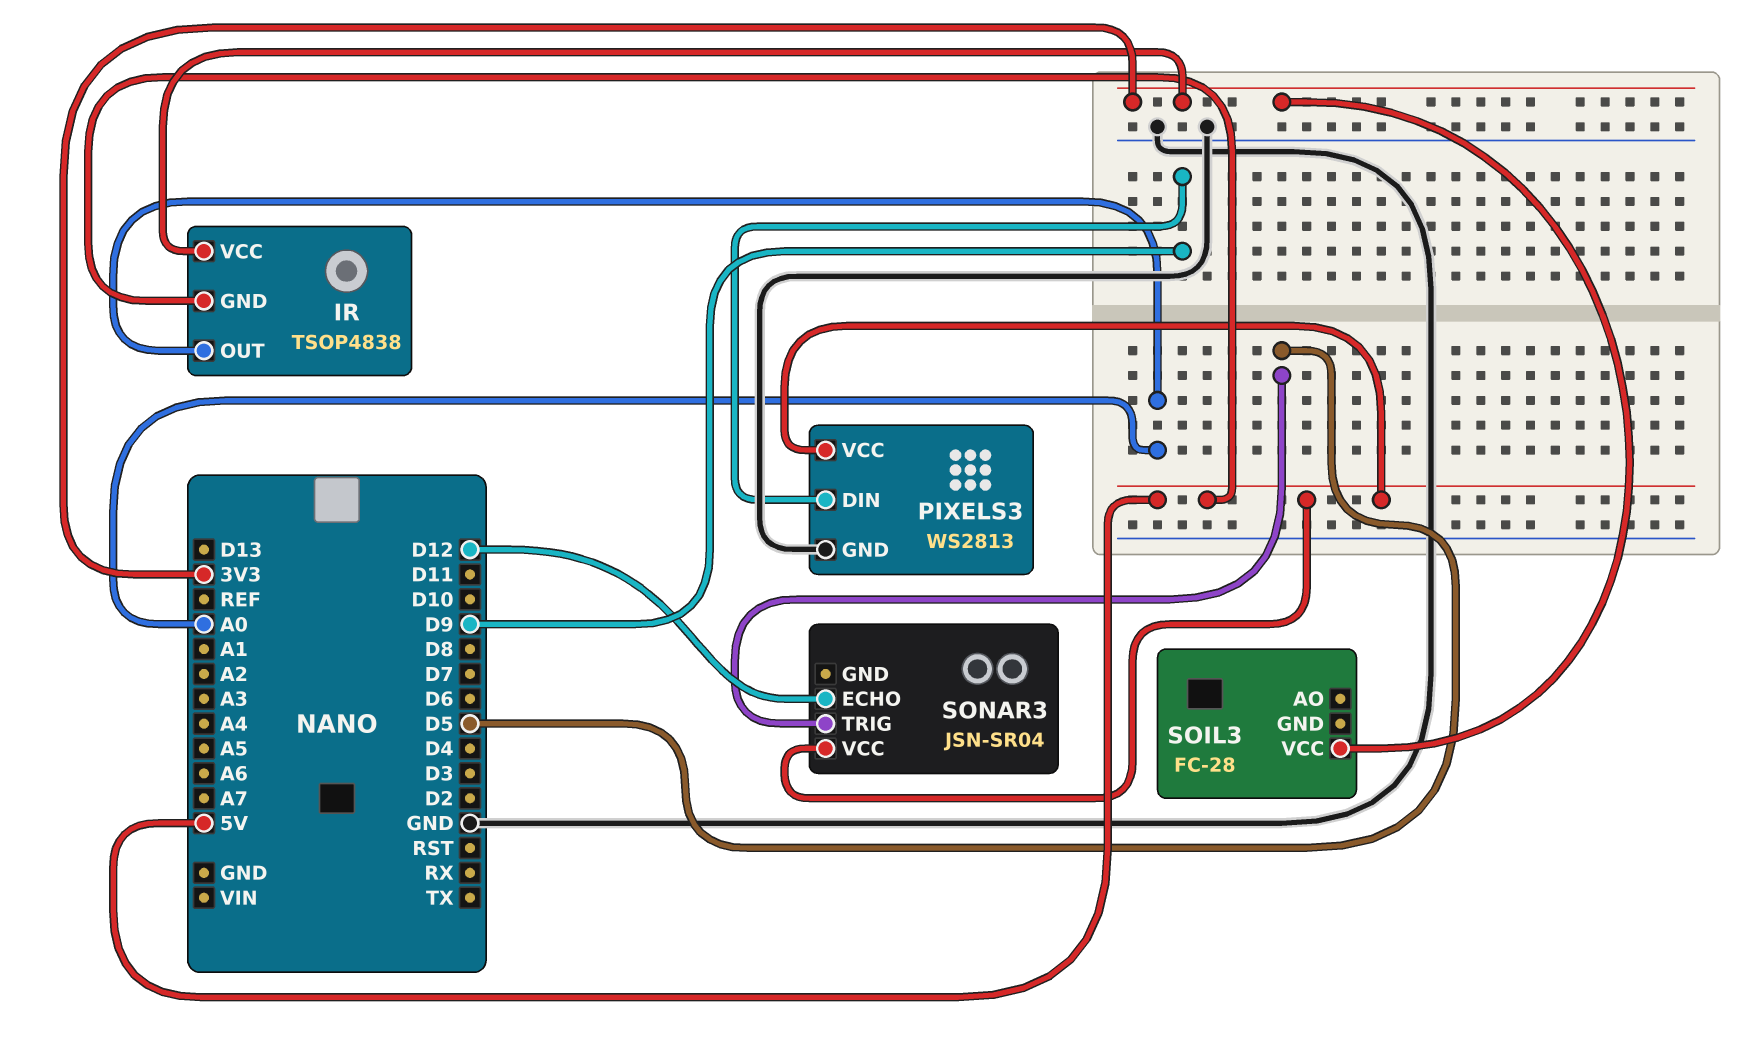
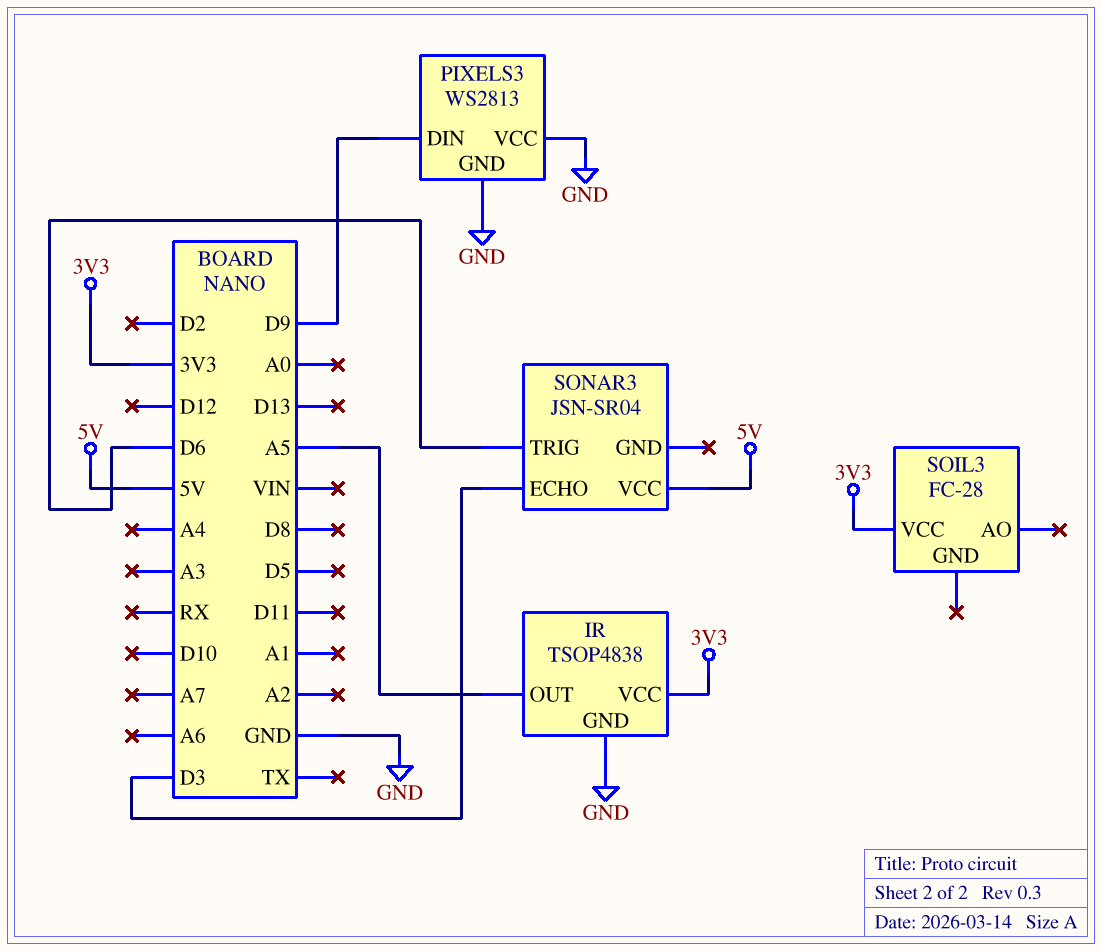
IR pin GND: 5V -> GND
IR pin OUT: A0 -> A5
PIXELS3 pin VCC: 5V -> GND
SONAR3 pin ECHO: D12 -> D3
SONAR3 pin TRIG: D5 -> D6

